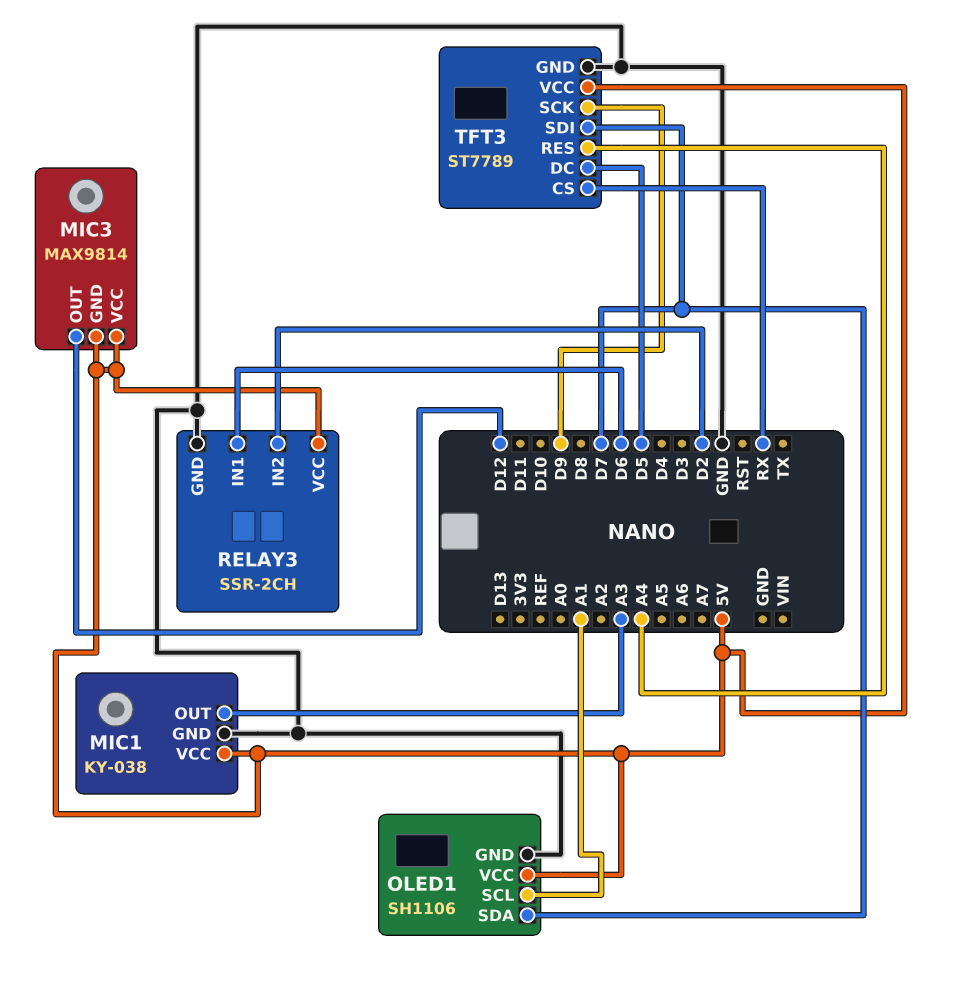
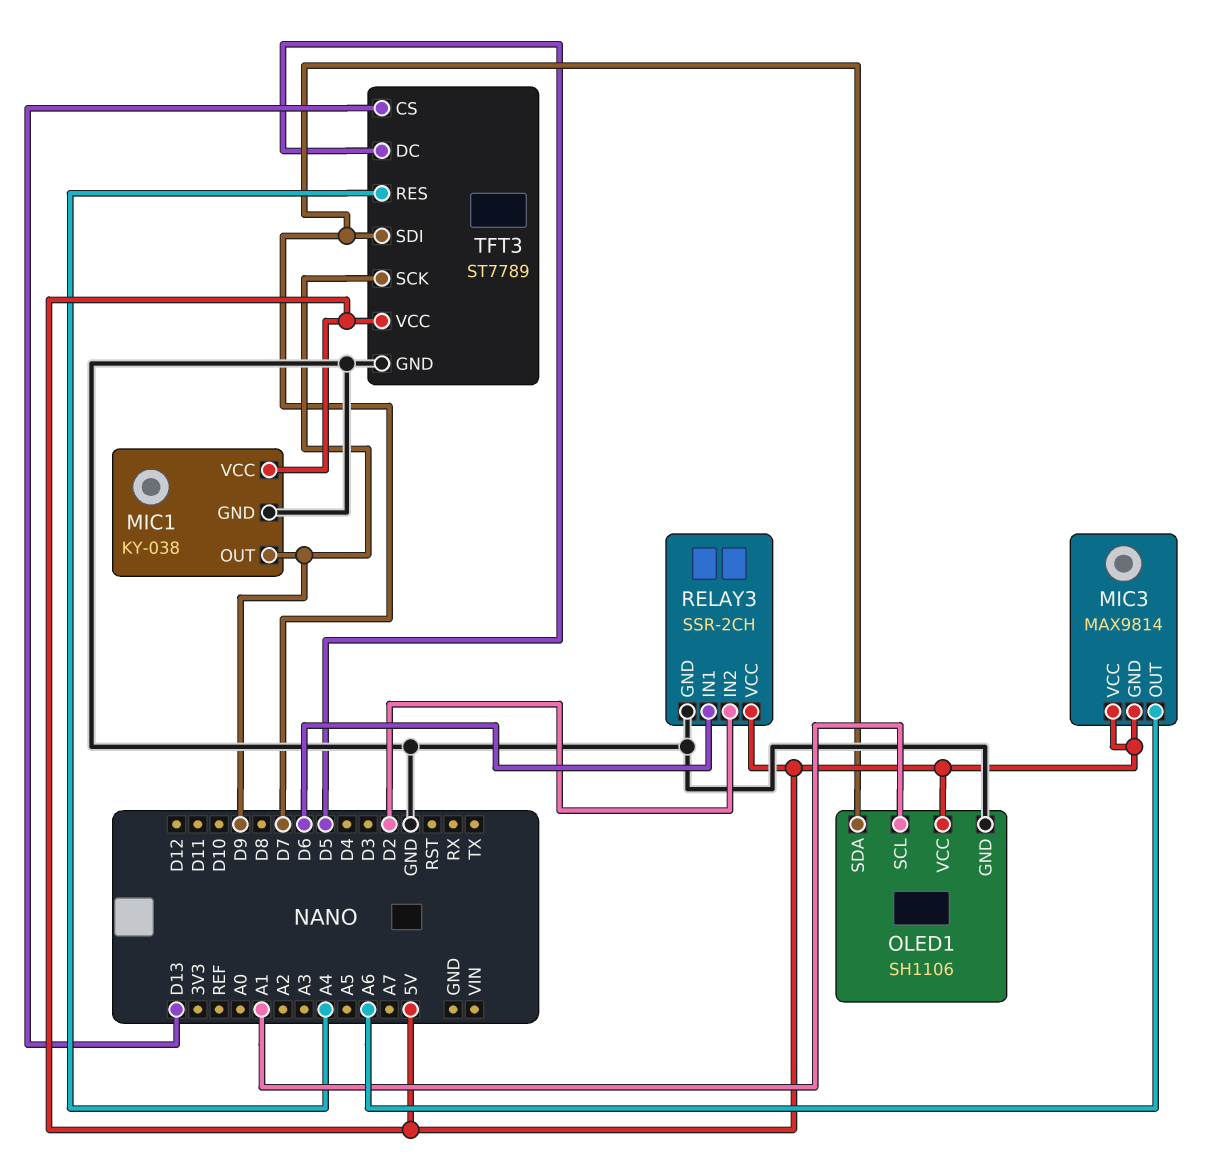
MIC1 pin OUT: A3 -> D9
MIC3 pin OUT: D12 -> A6
TFT3 pin CS: RX -> D13

